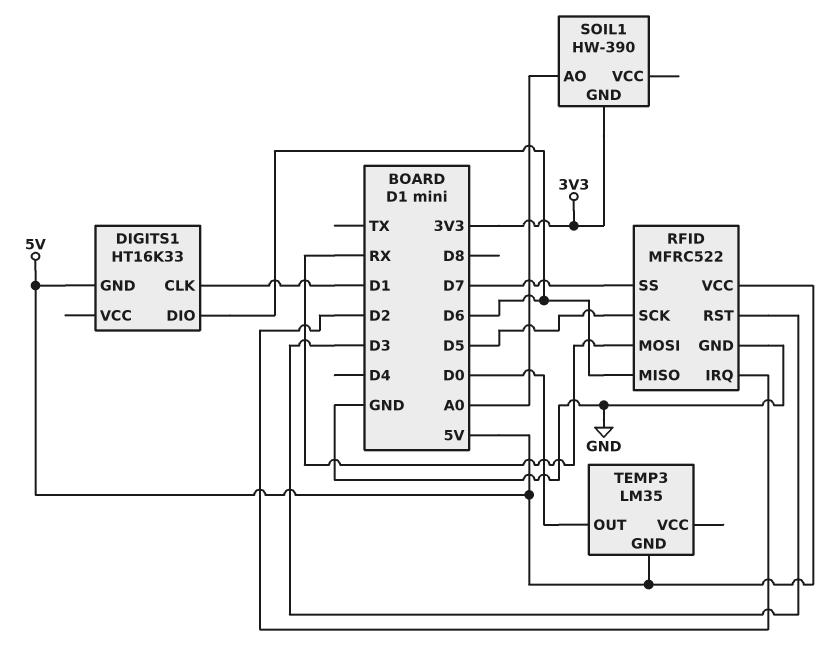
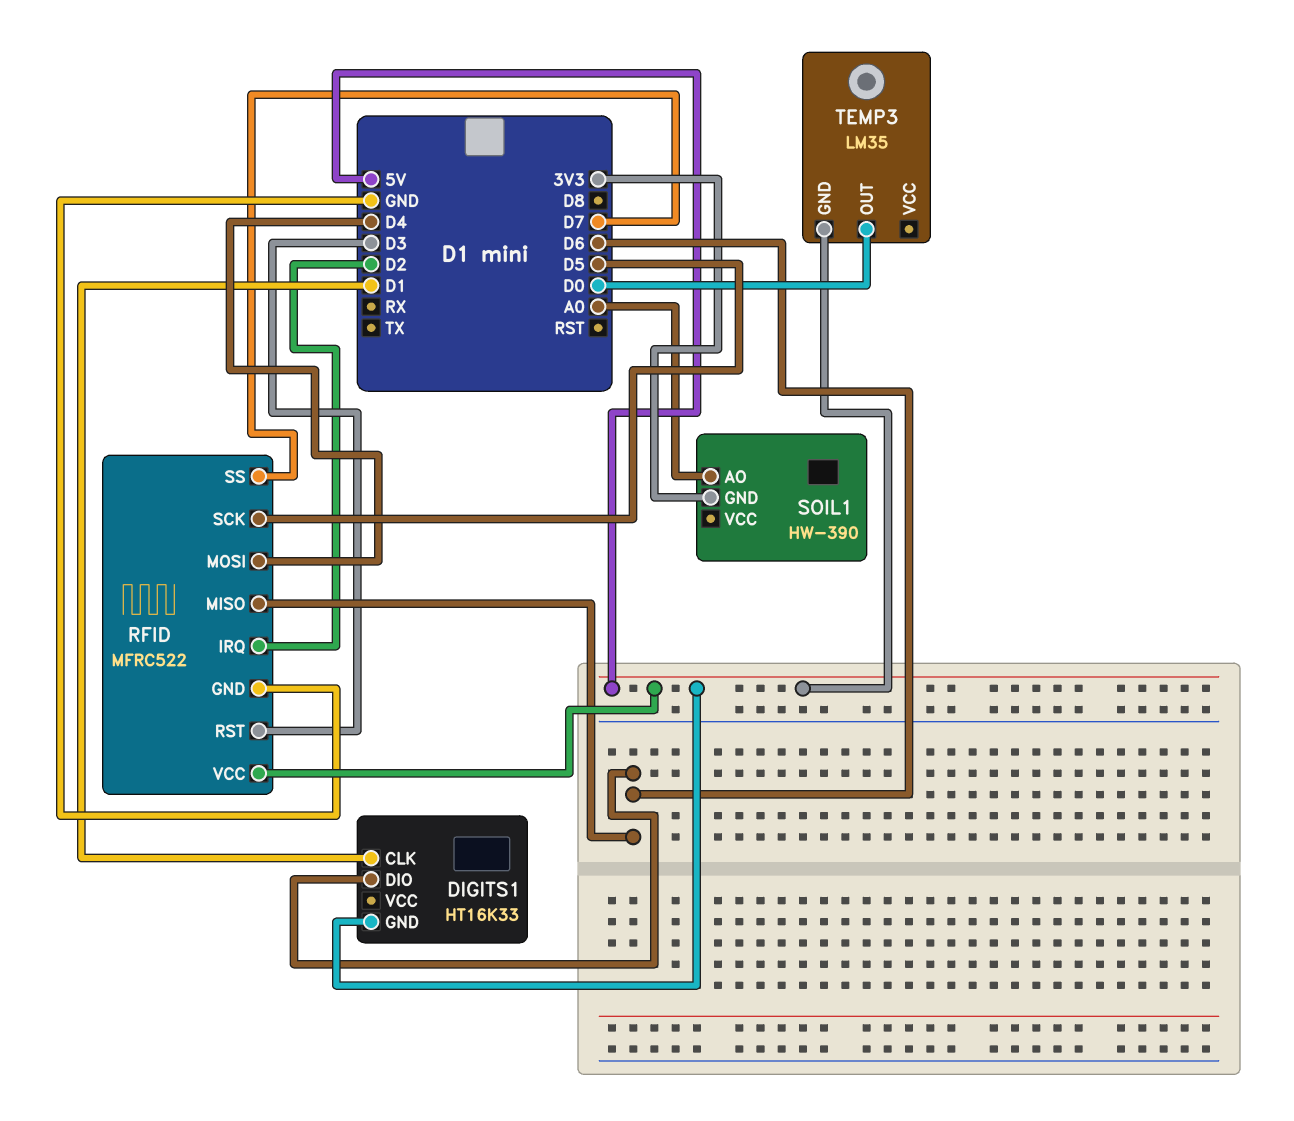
RFID pin MOSI: RX -> D4

